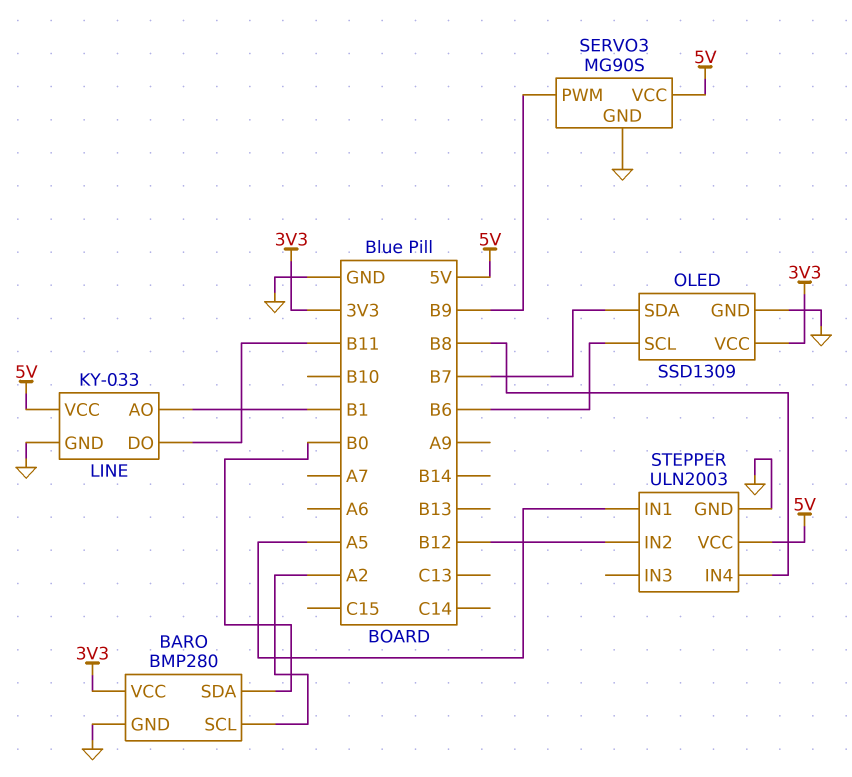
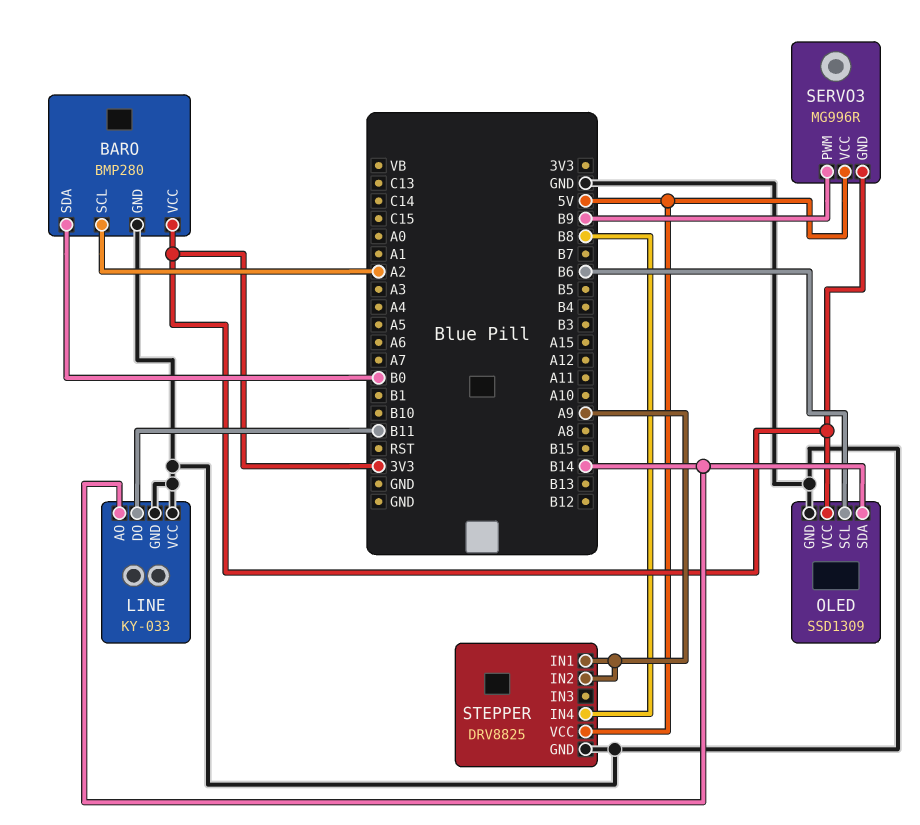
LINE pin AO: B1 -> B14
LINE pin VCC: 5V -> GND
OLED pin SDA: B7 -> B14
SERVO3: MG90S -> MG996R
SERVO3 pin GND: GND -> 3V3
STEPPER: ULN2003 -> DRV8825
STEPPER pin IN1: A5 -> A9
STEPPER pin IN2: B12 -> A9

